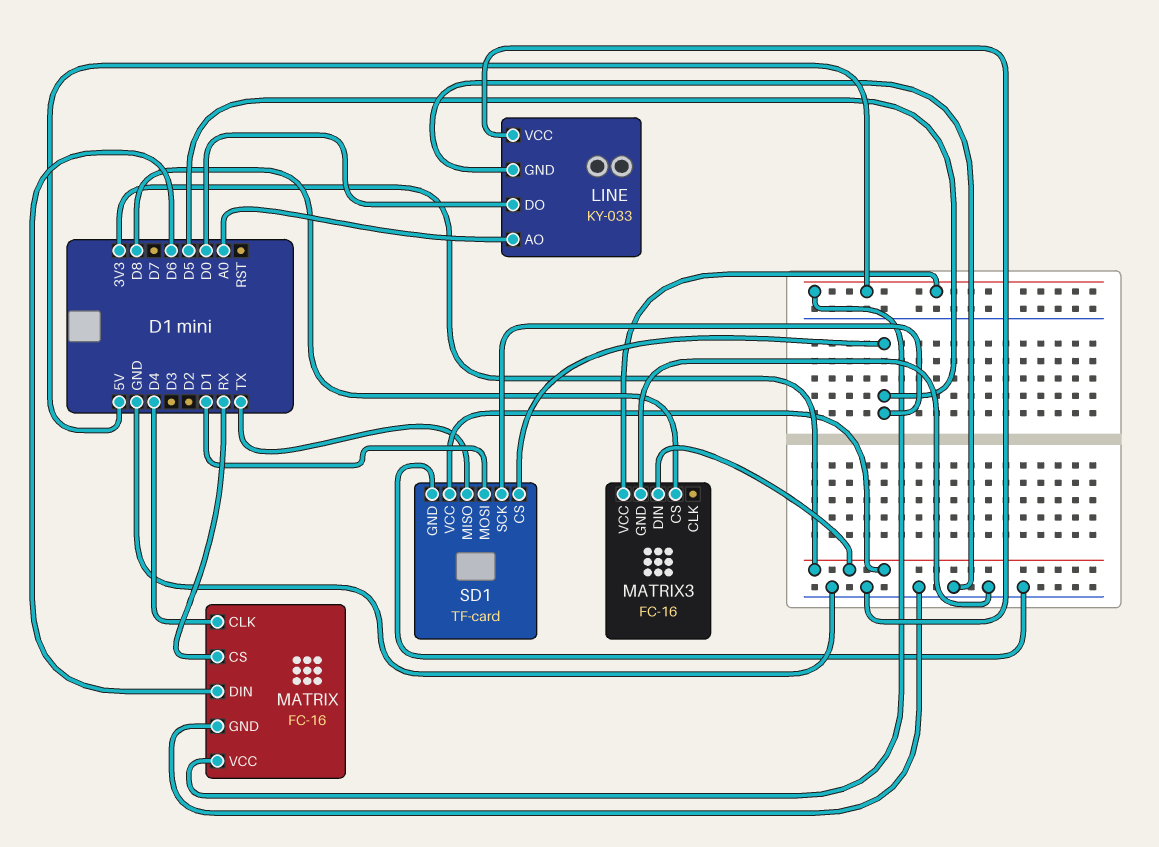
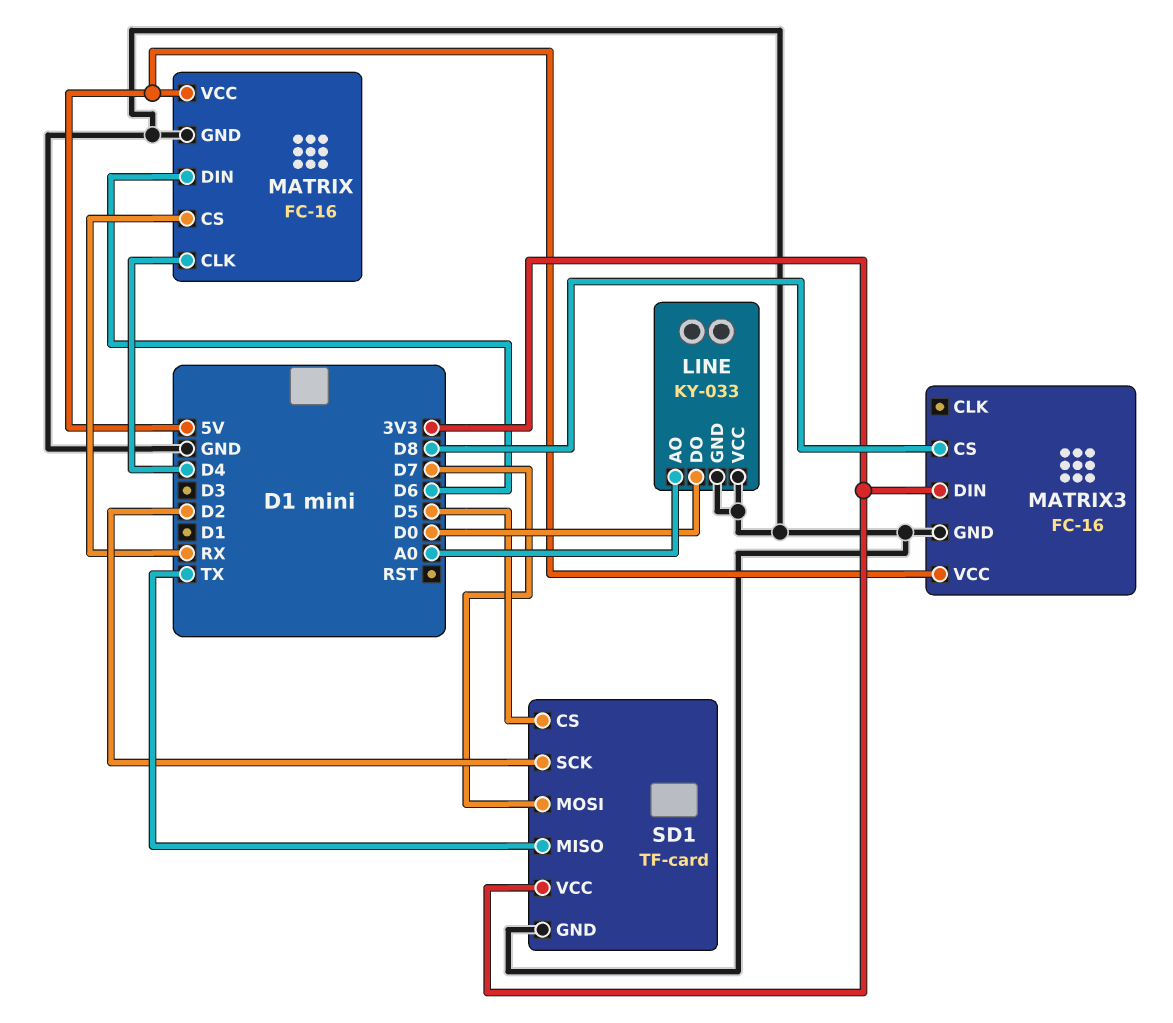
SD1 pin MOSI: D1 -> D7
SD1 pin SCK: D5 -> D2

